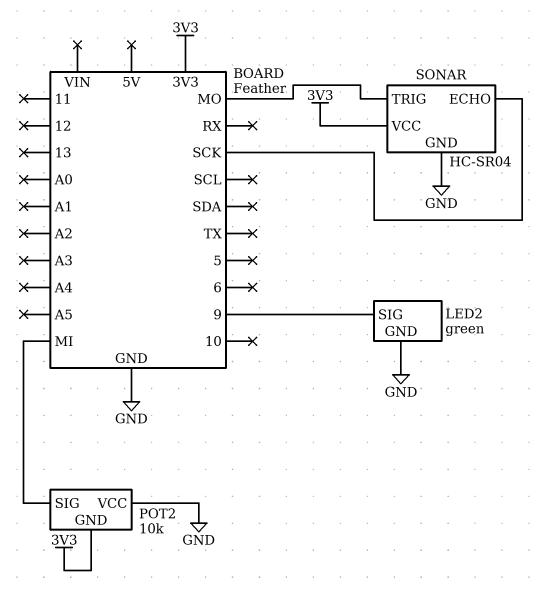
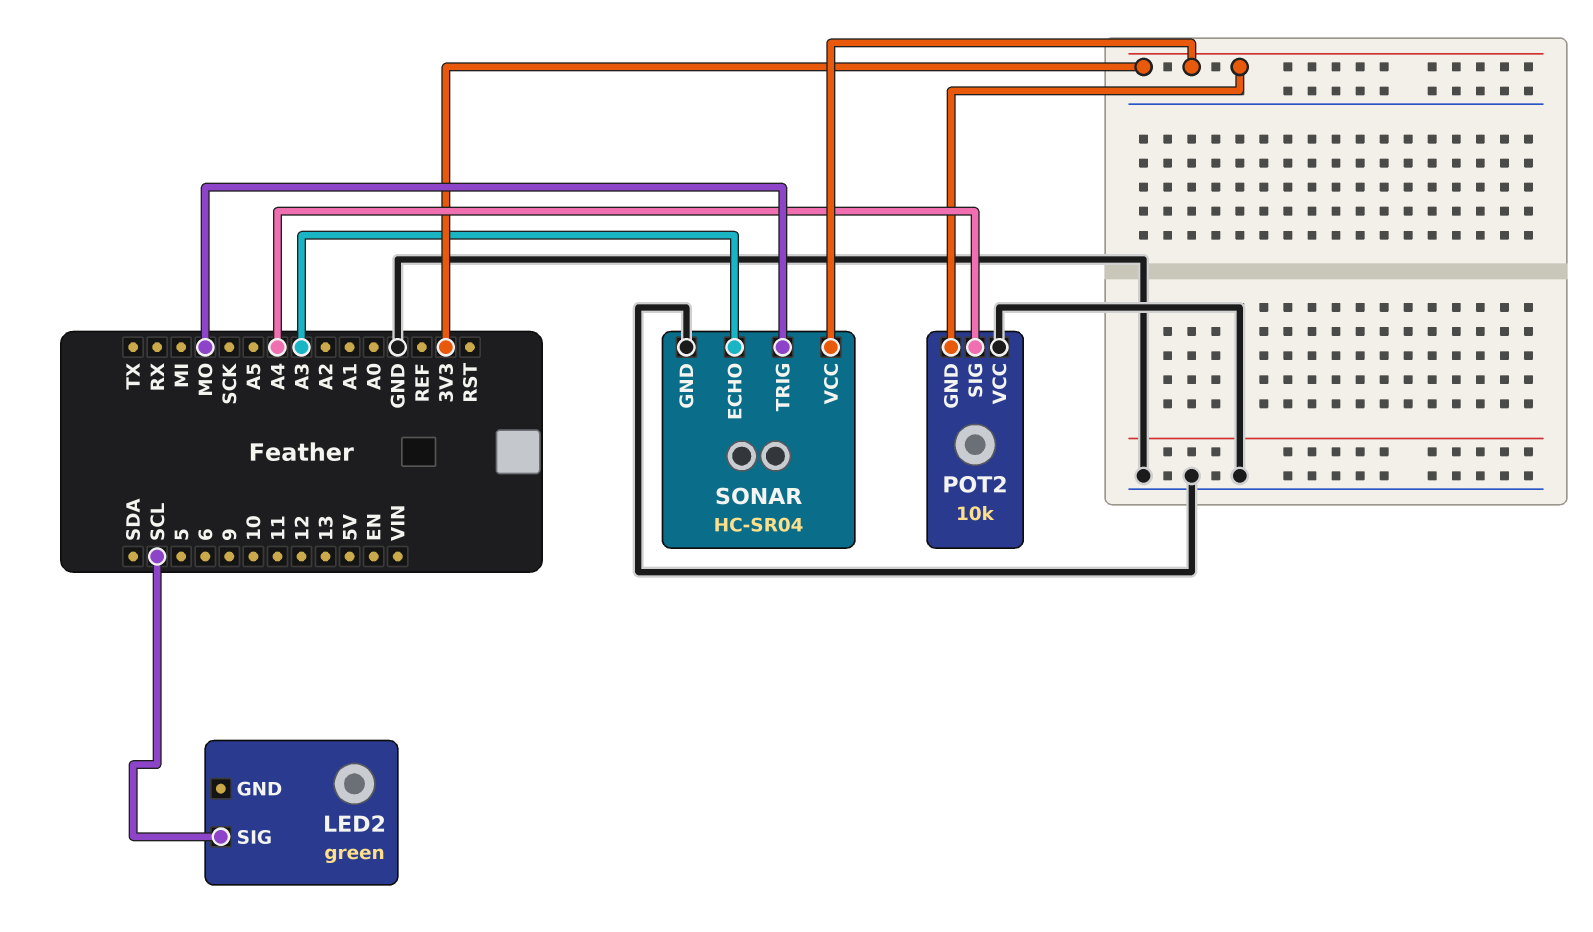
LED2 pin GND: GND -> none
LED2 pin SIG: 9 -> SCL
POT2 pin SIG: MI -> A4
SONAR pin ECHO: SCK -> A3

